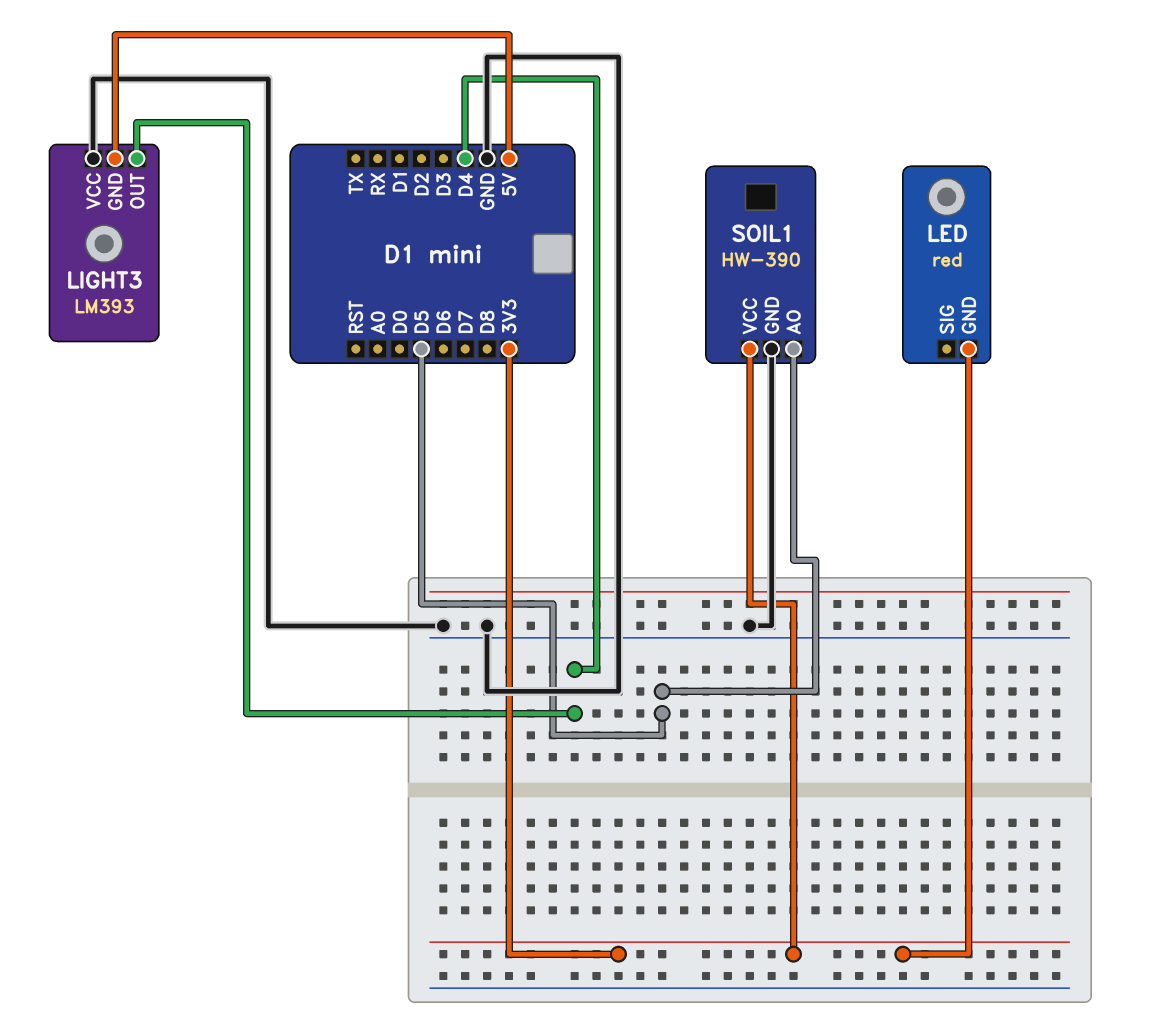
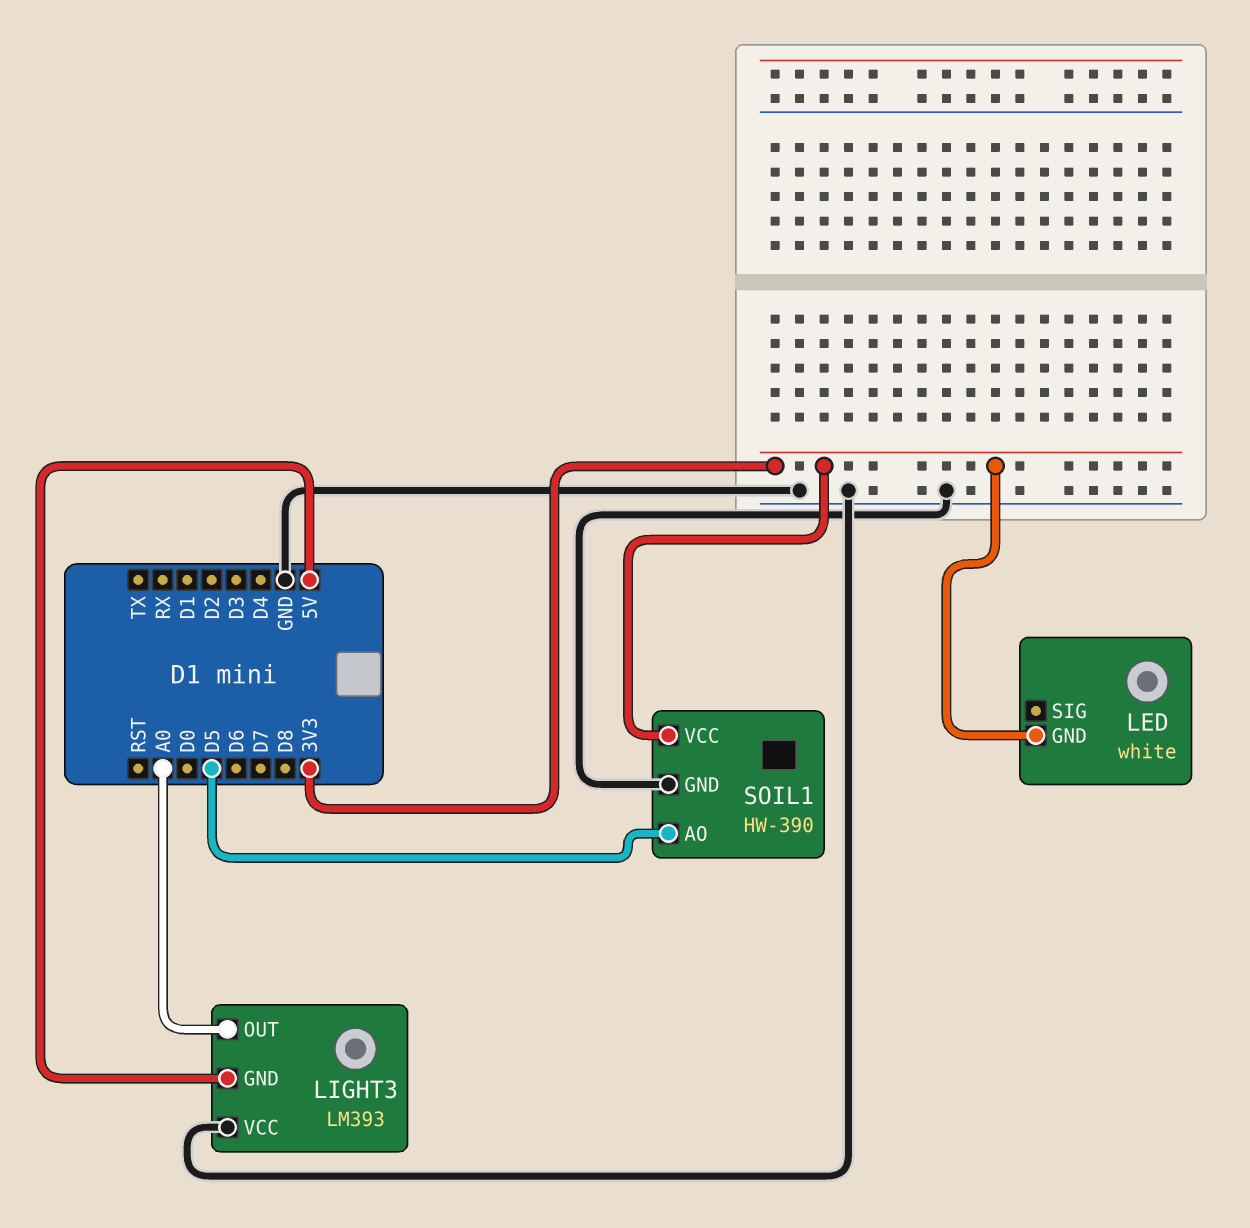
LED: red -> white
LIGHT3 pin OUT: D4 -> A0

